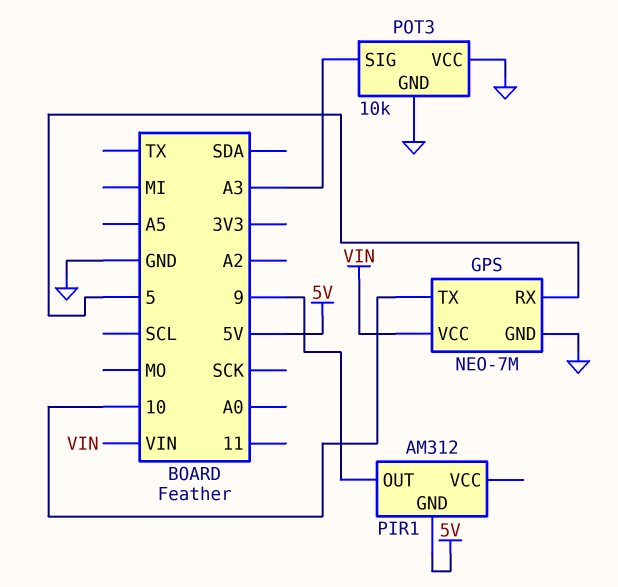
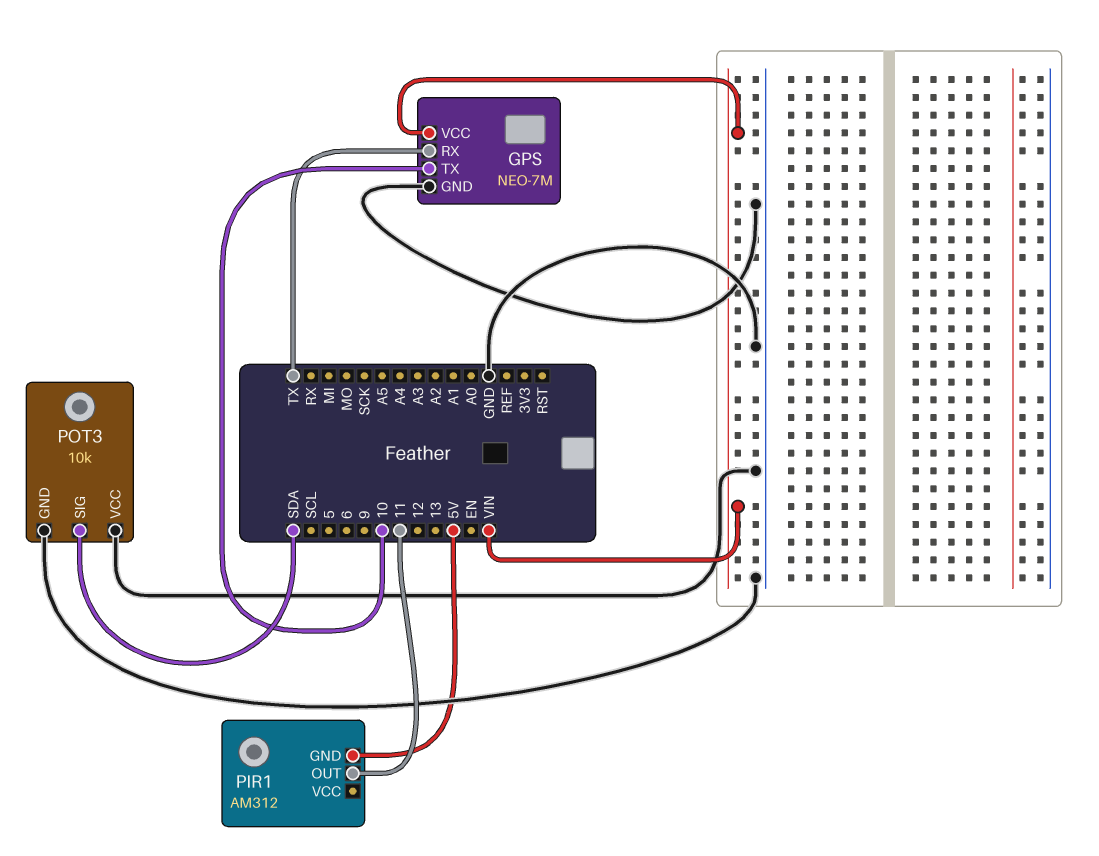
GPS pin RX: 5 -> TX
PIR1 pin OUT: 9 -> 11
POT3 pin SIG: A3 -> SDA

